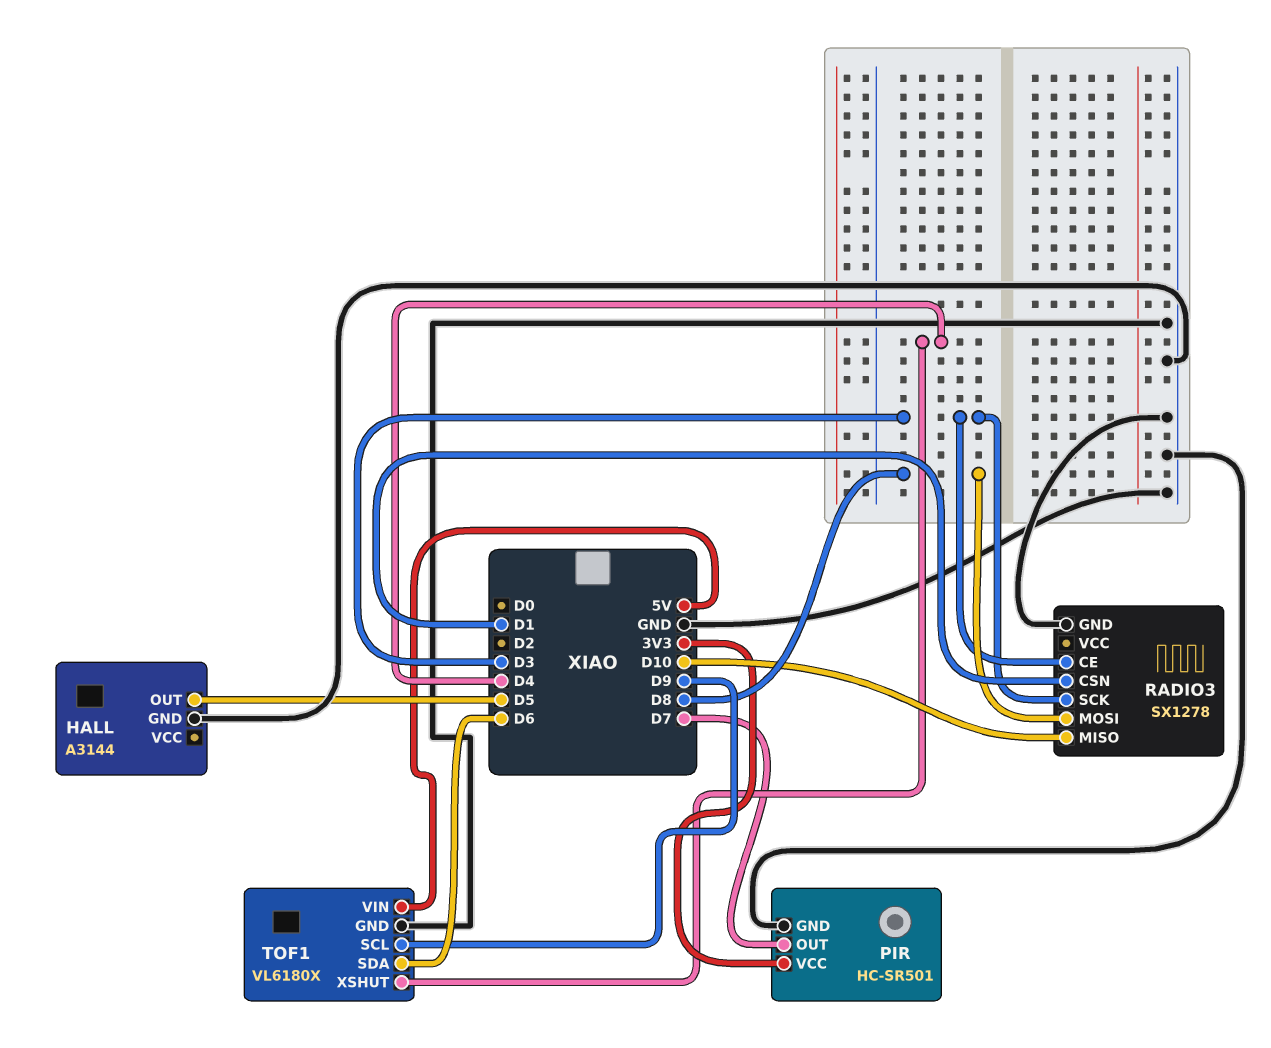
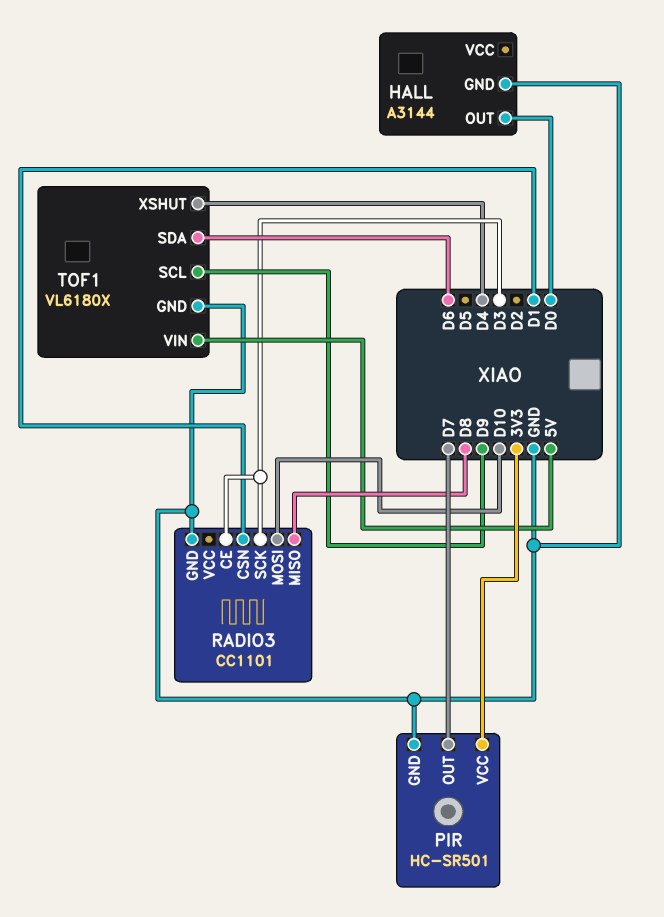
HALL pin OUT: D5 -> D0
RADIO3: SX1278 -> CC1101
RADIO3 pin MISO: D10 -> D8
RADIO3 pin MOSI: D8 -> D10

